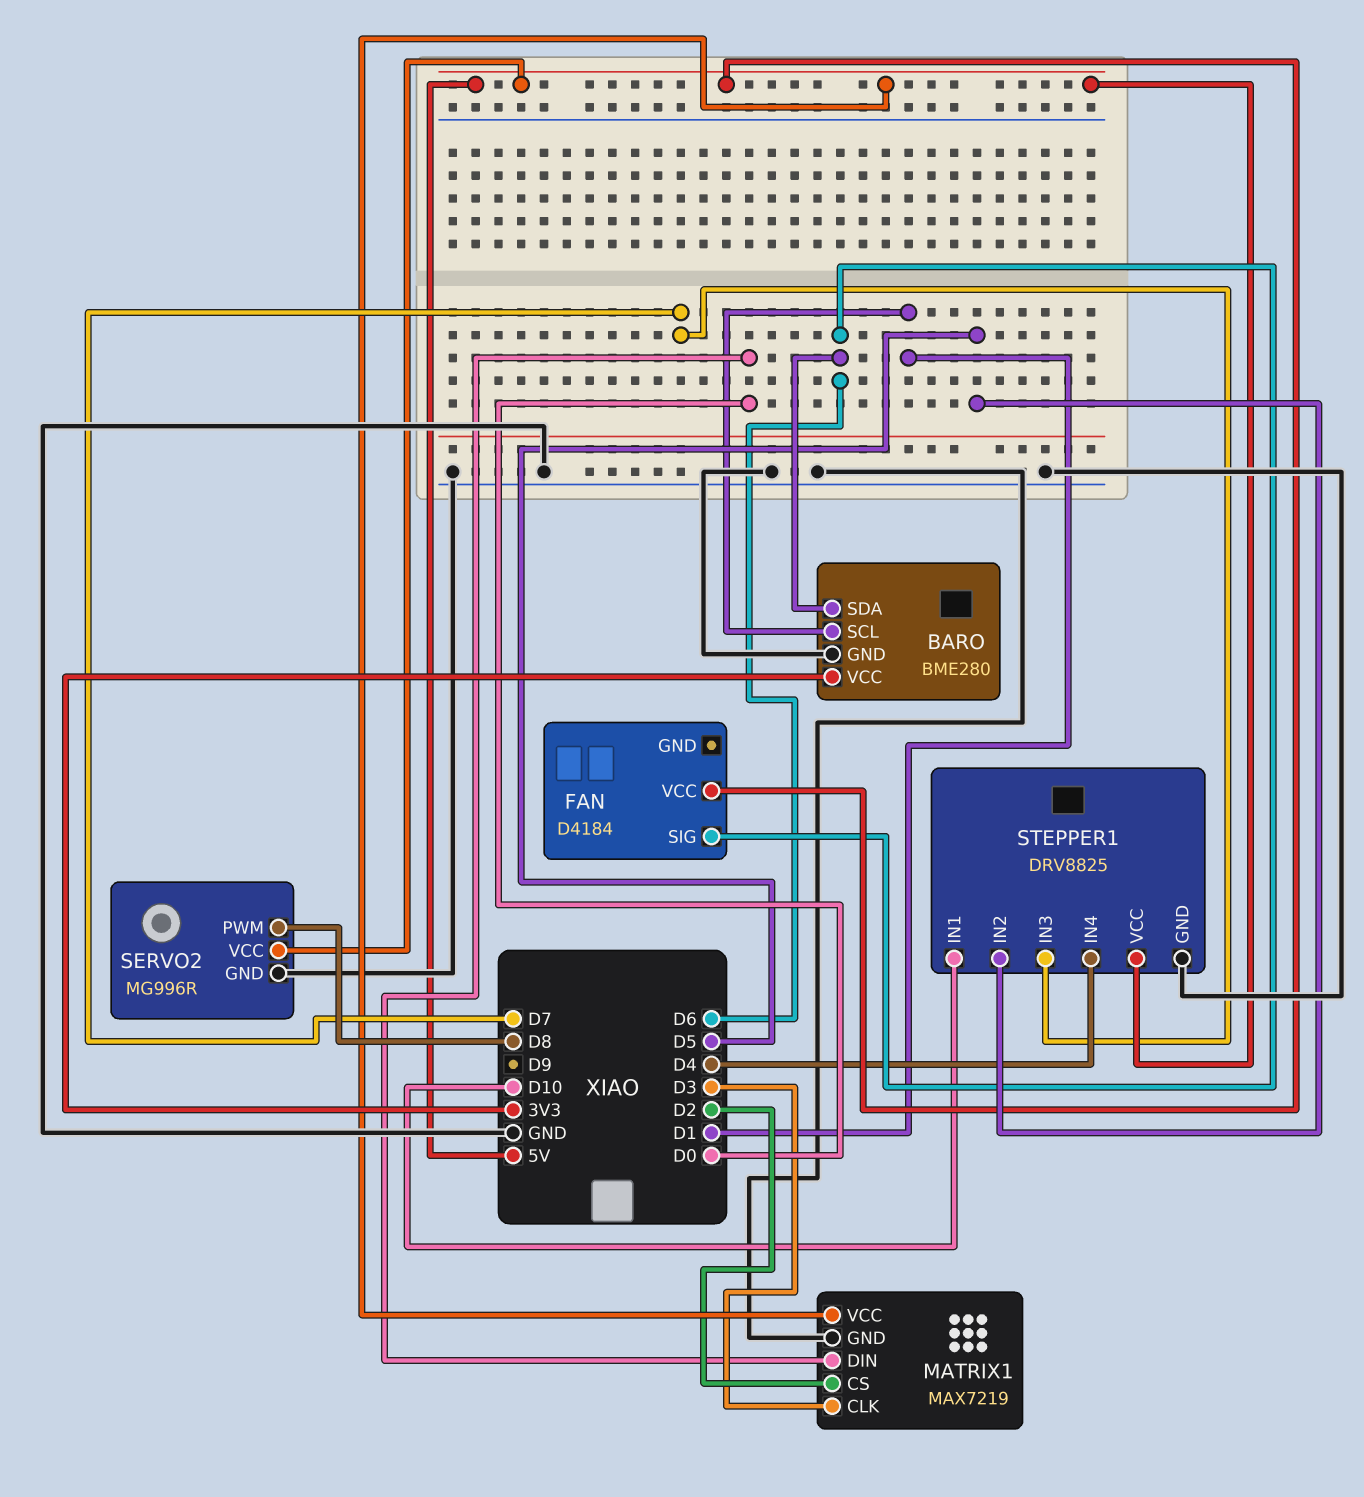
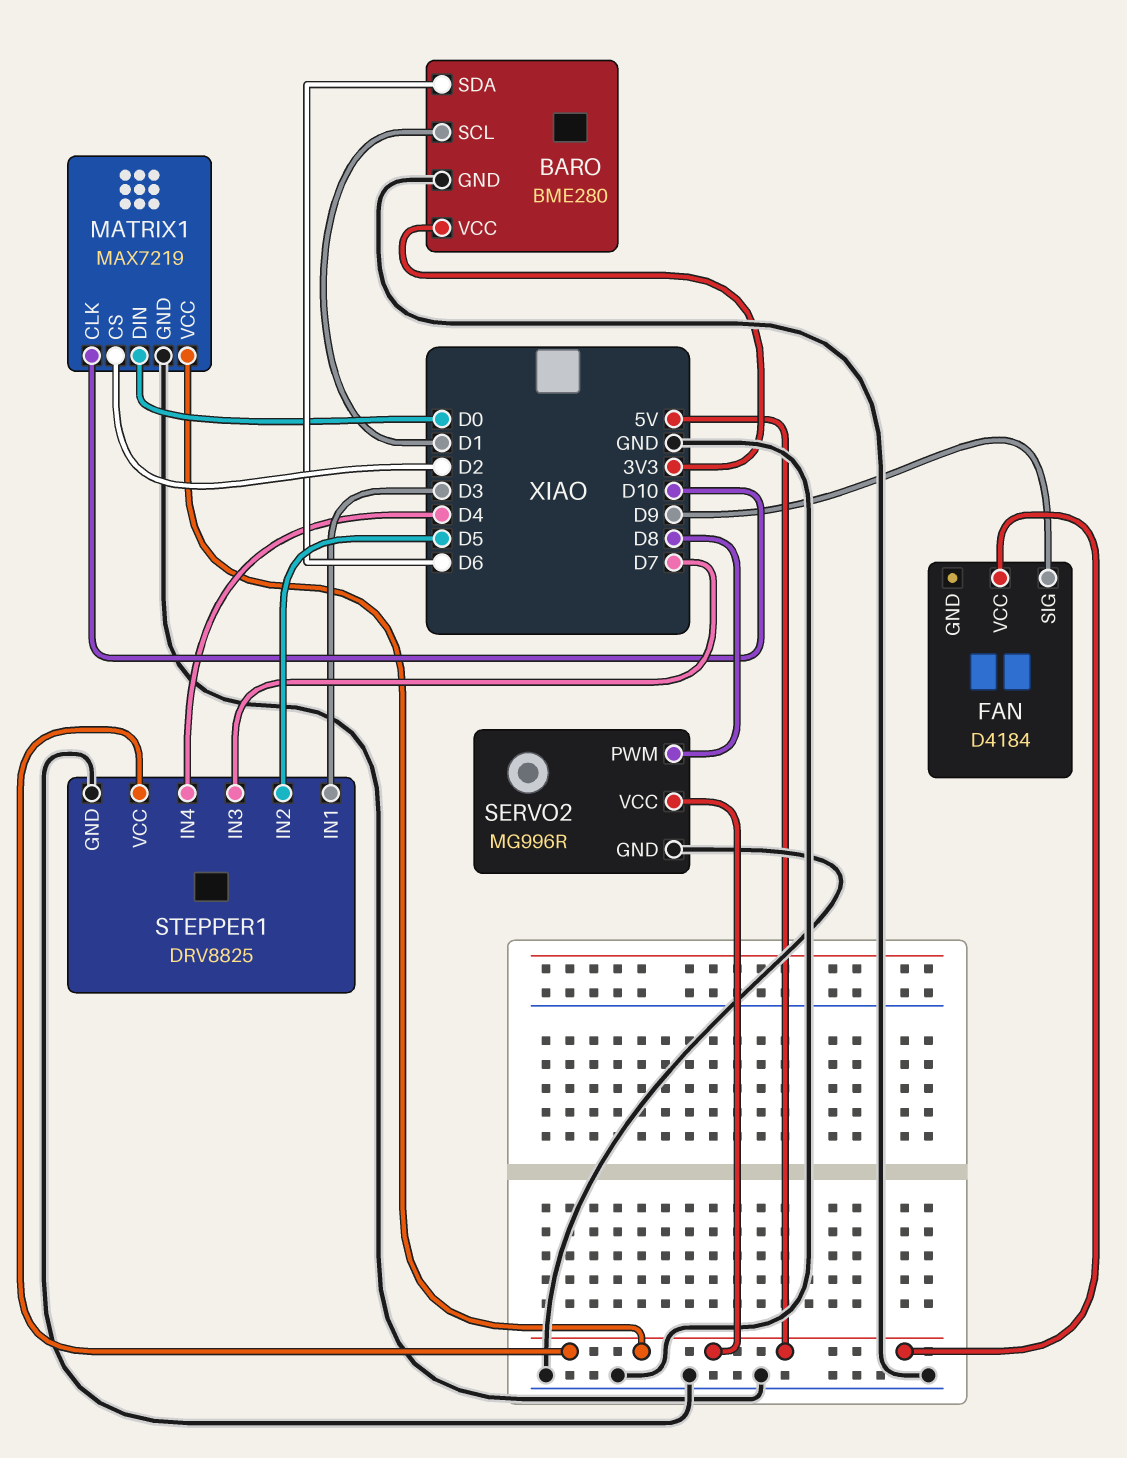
FAN pin SIG: D6 -> D9
MATRIX1 pin CLK: D3 -> D10
STEPPER1 pin IN1: D10 -> D3

